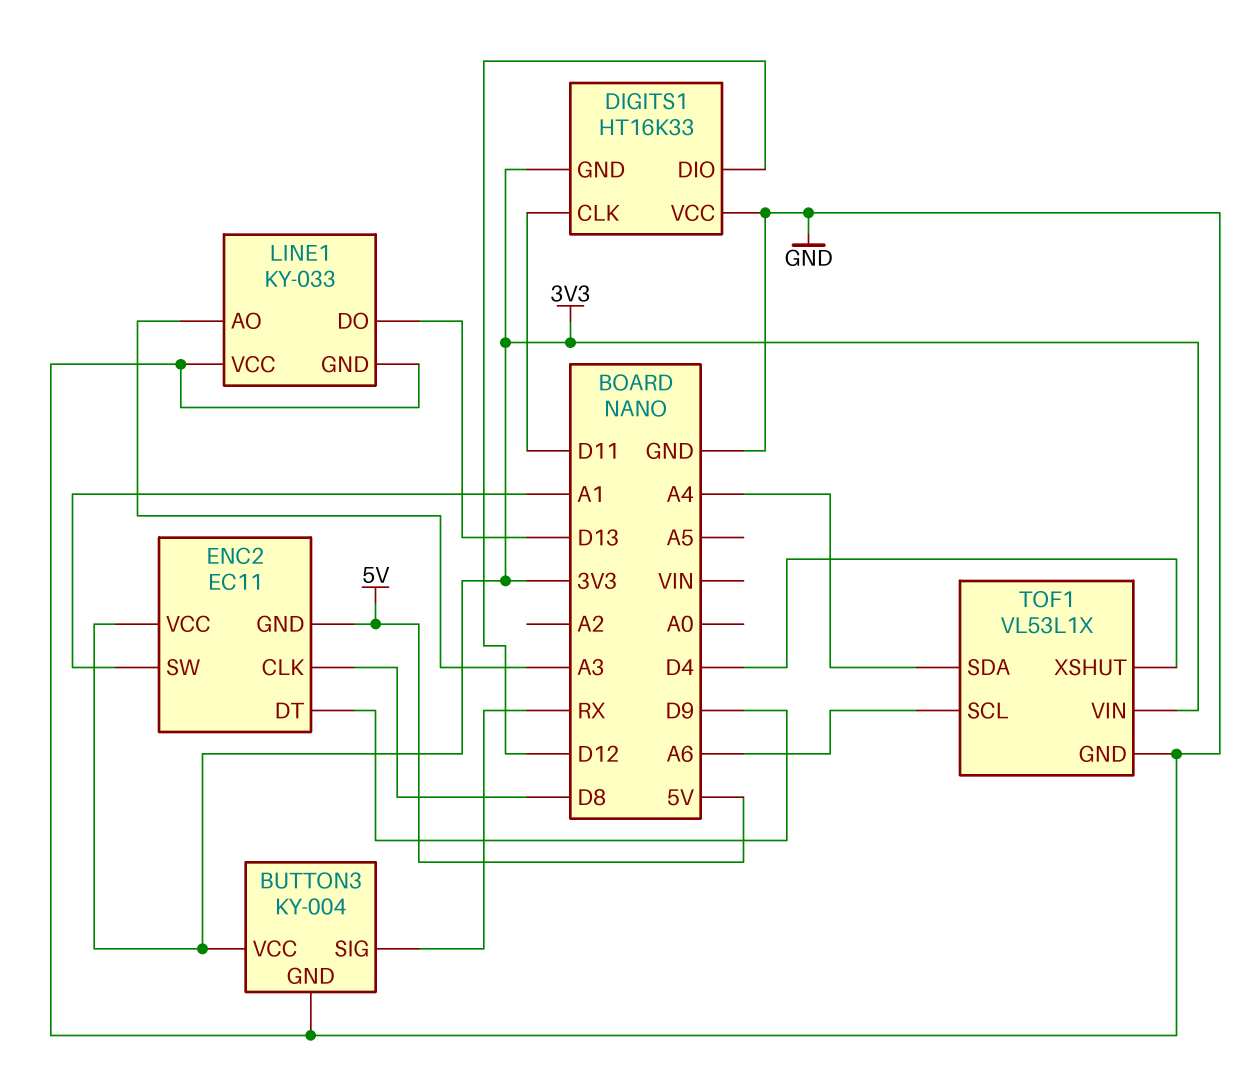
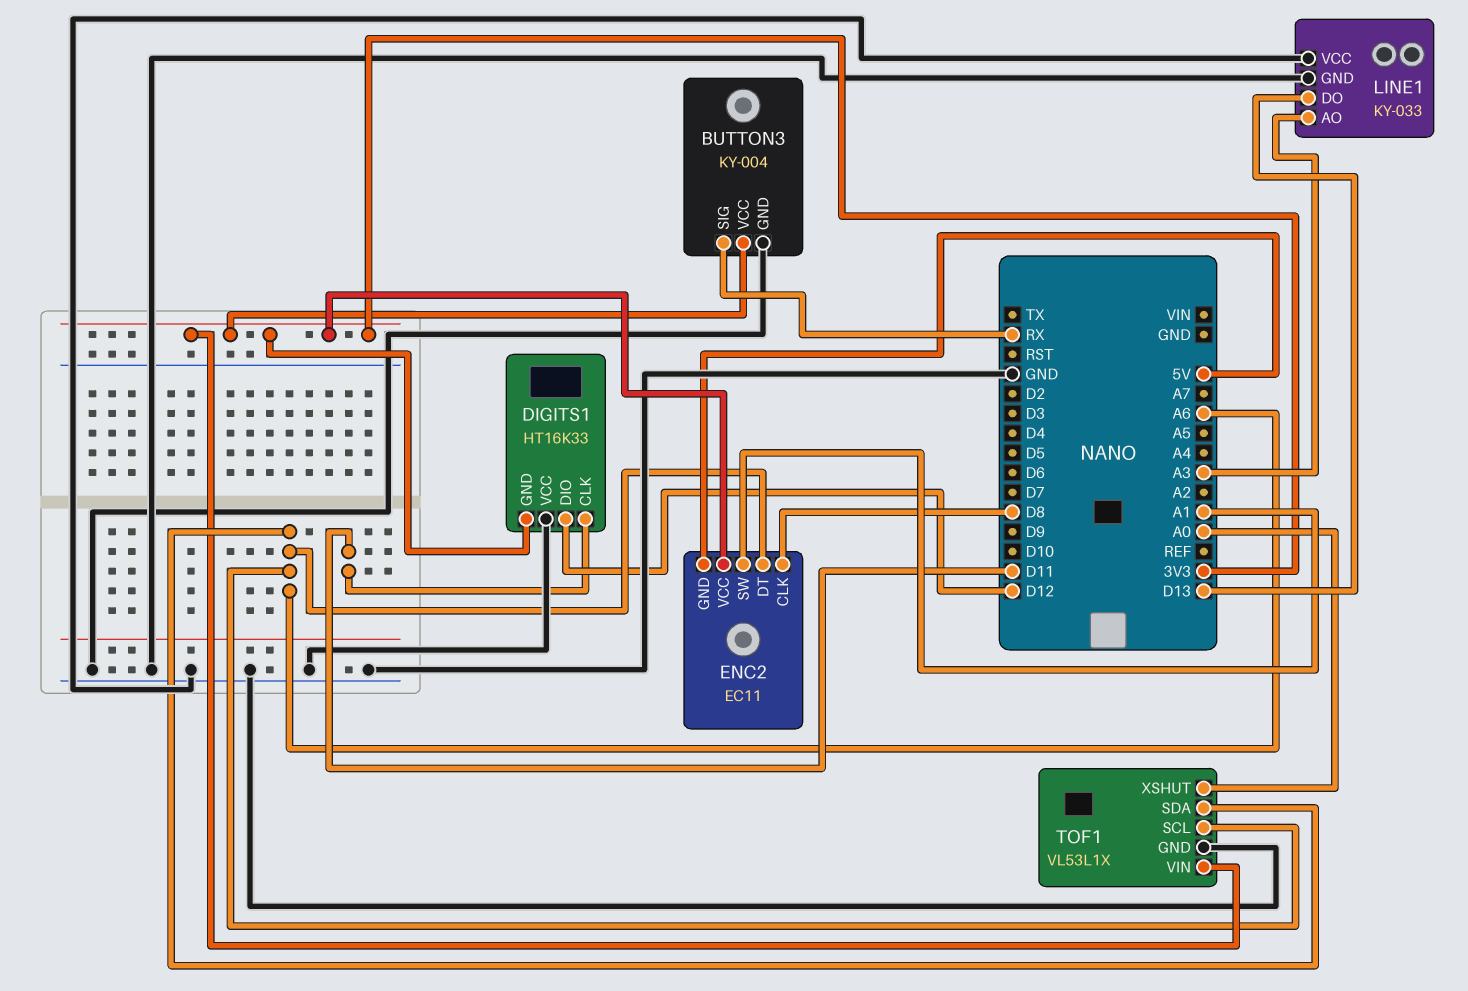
ENC2 pin DT: D9 -> A6
TOF1 pin SDA: A4 -> A6
TOF1 pin XSHUT: D4 -> A0

